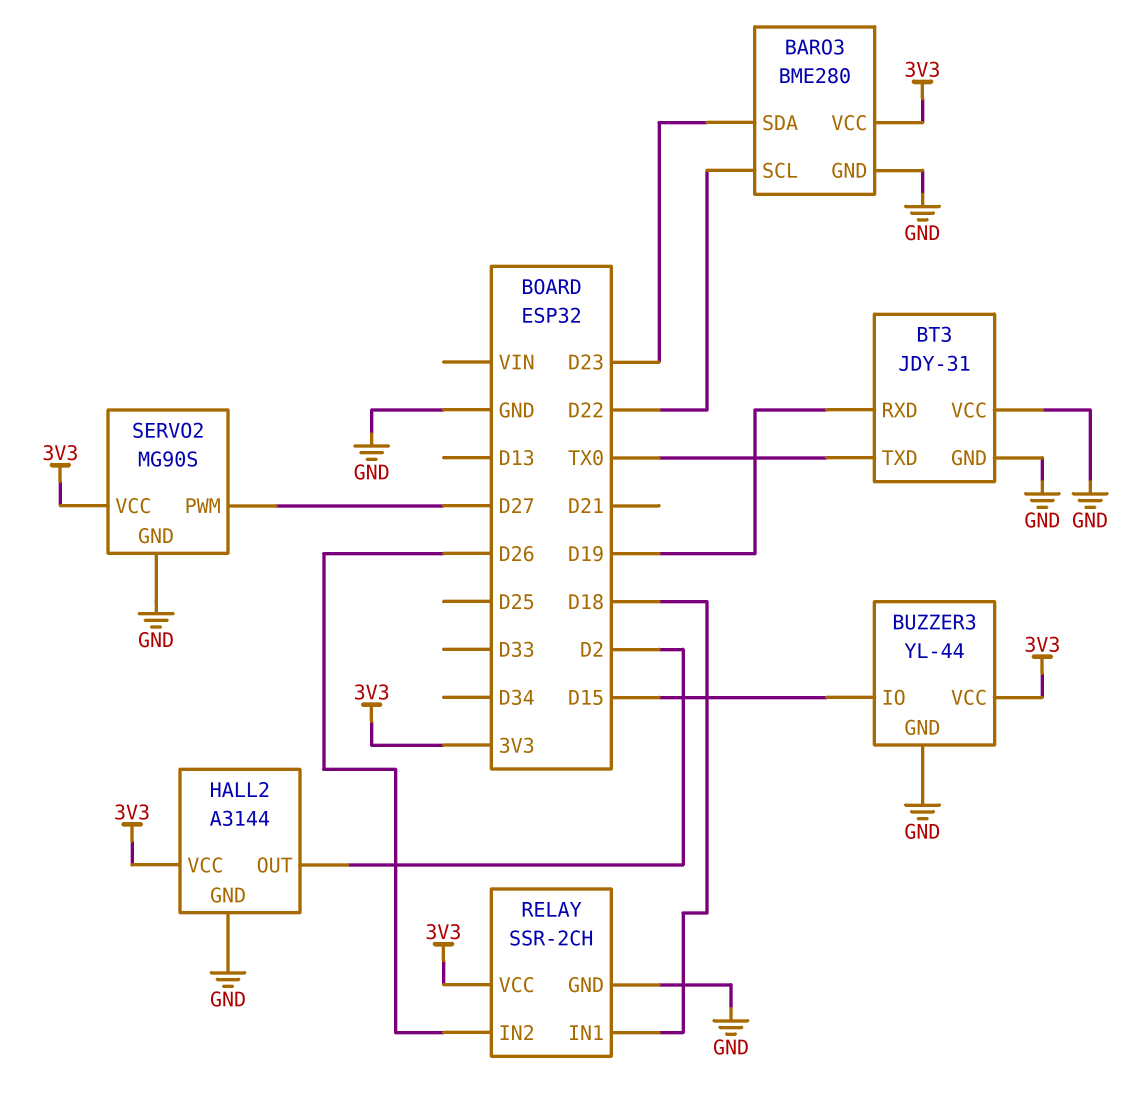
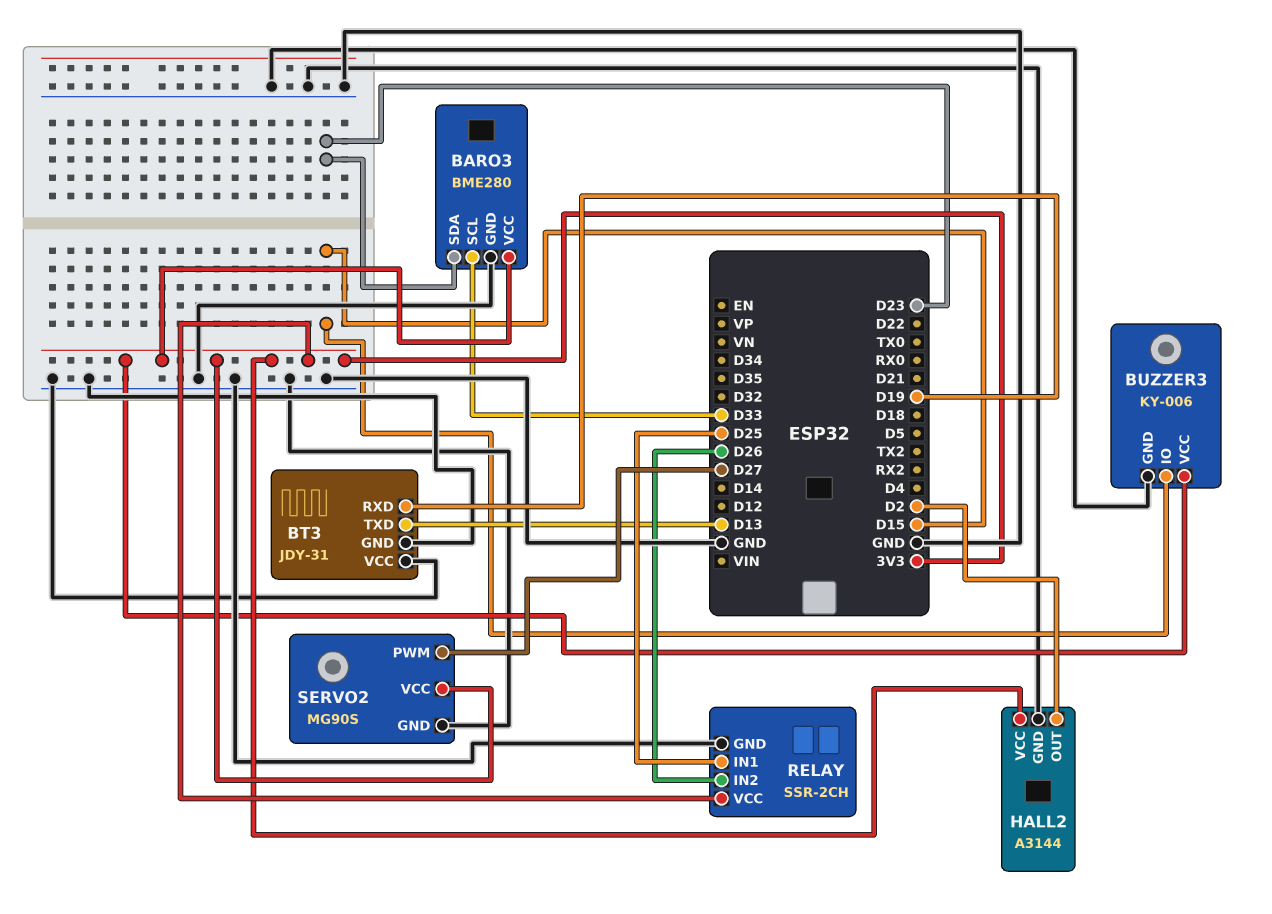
BARO3 pin SCL: D22 -> D33
BT3 pin TXD: TX0 -> D13
BUZZER3: YL-44 -> KY-006
RELAY pin IN1: D18 -> D25

